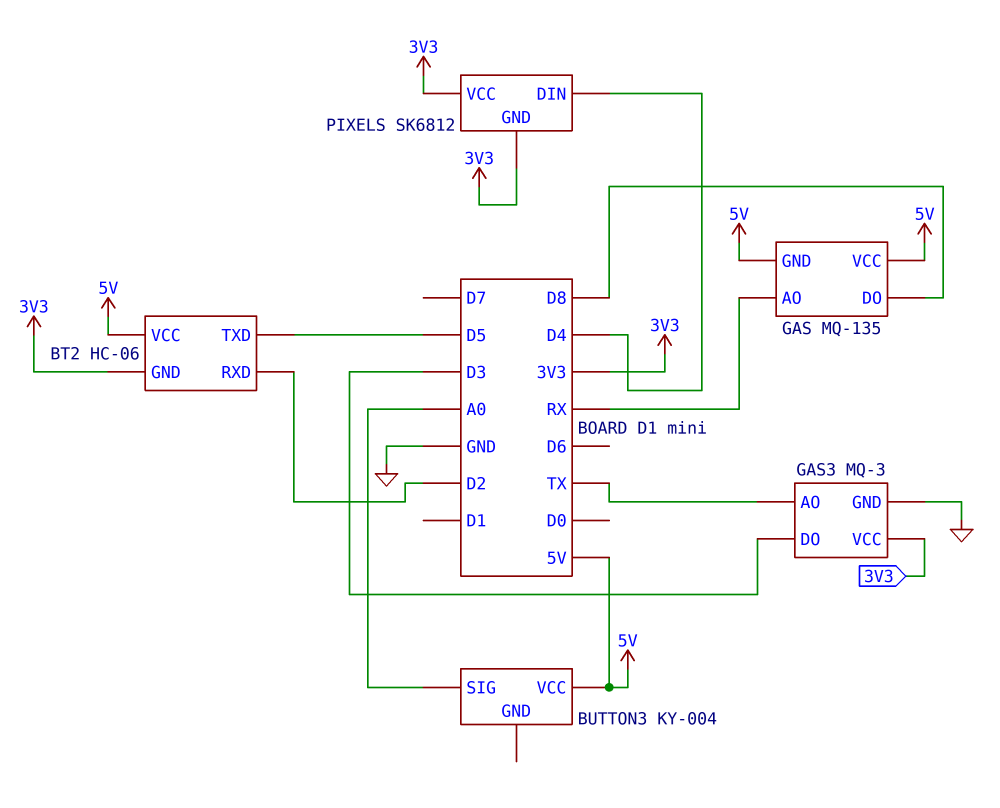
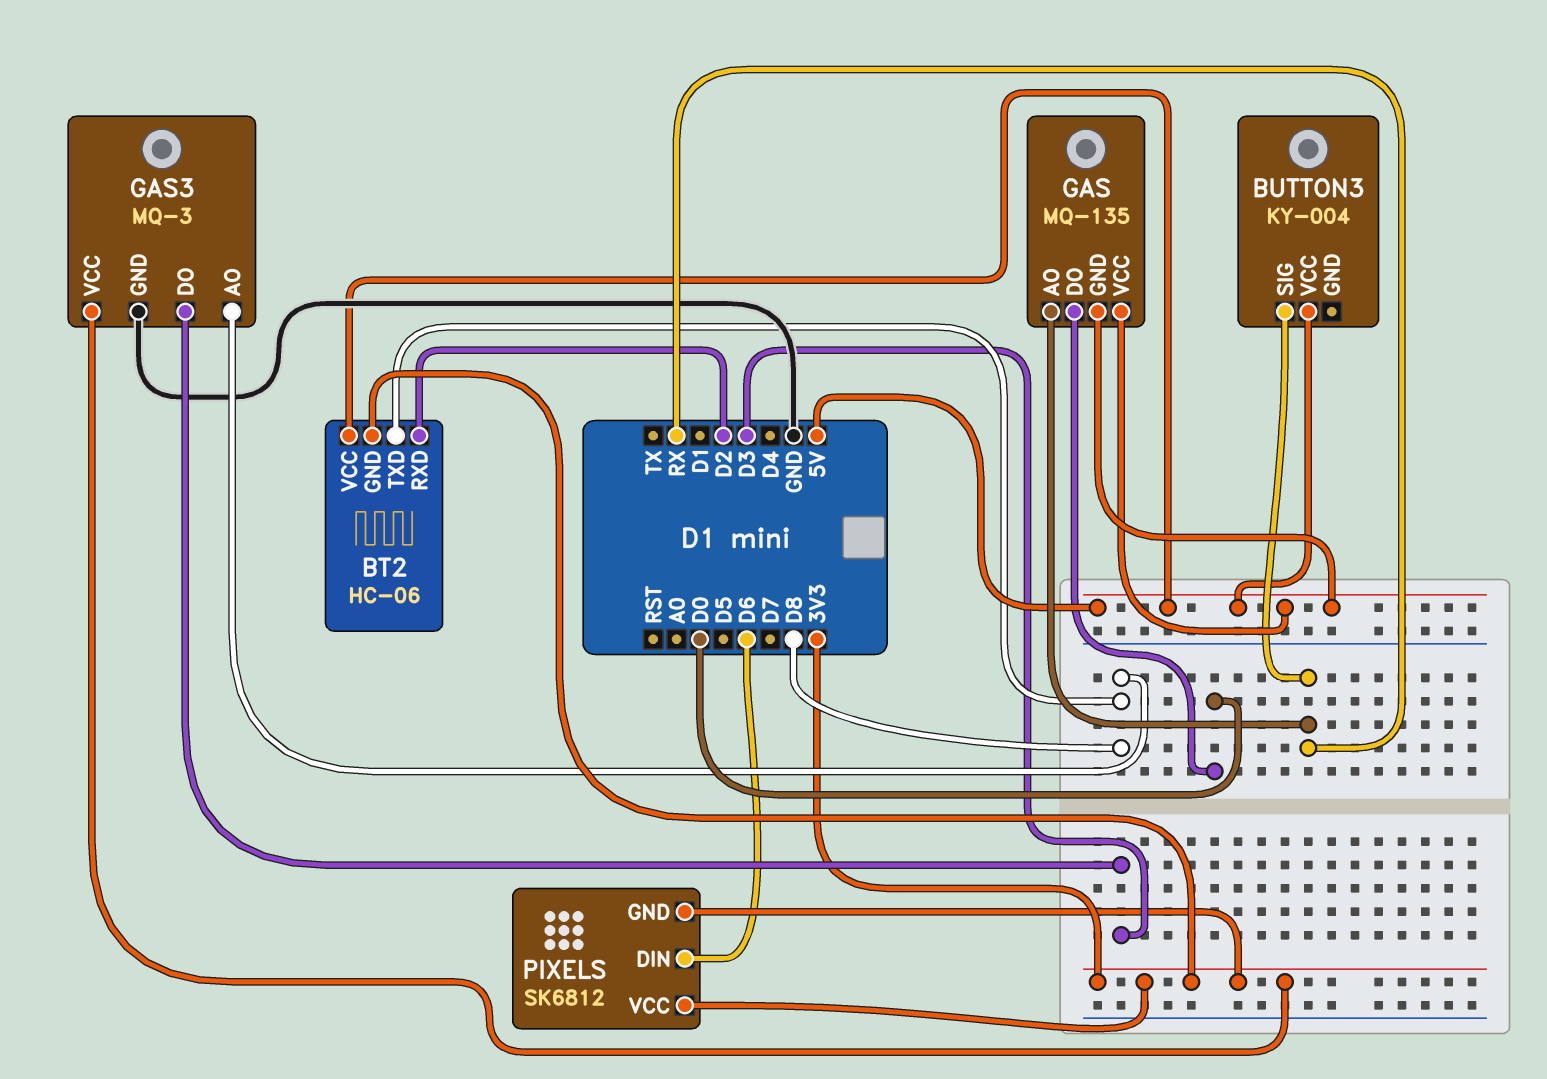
BT2 pin TXD: D5 -> D8
BUTTON3 pin SIG: A0 -> RX
GAS pin DO: D8 -> D0
GAS3 pin AO: TX -> D8
PIXELS pin DIN: D4 -> D6

